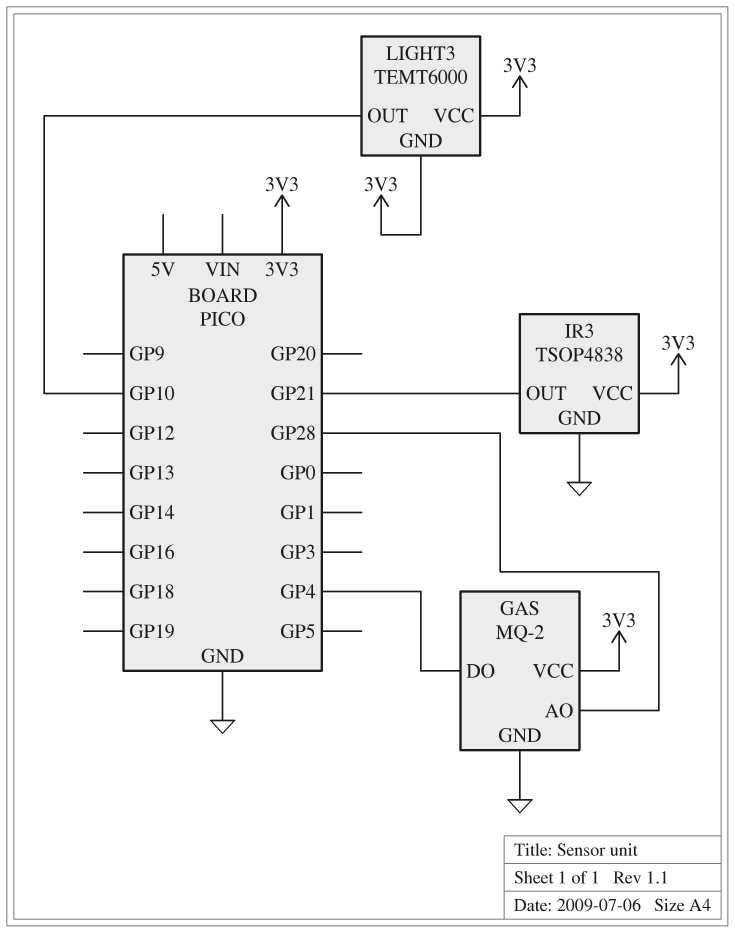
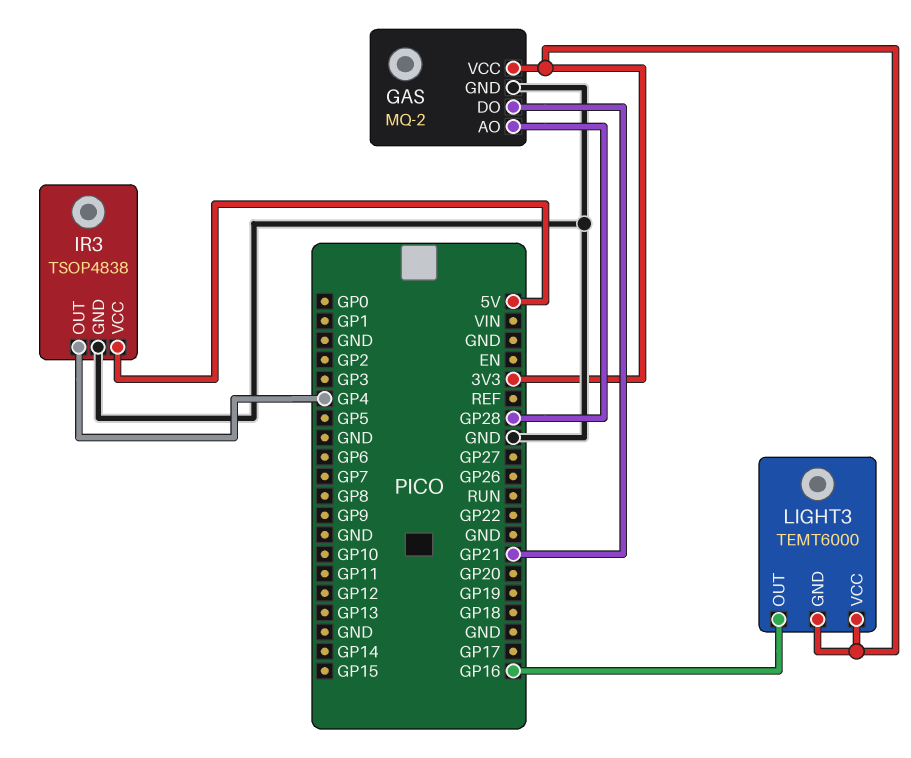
GAS pin DO: GP4 -> GP21
IR3 pin OUT: GP21 -> GP4
IR3 pin VCC: 3V3 -> 5V
LIGHT3 pin OUT: GP10 -> GP16

